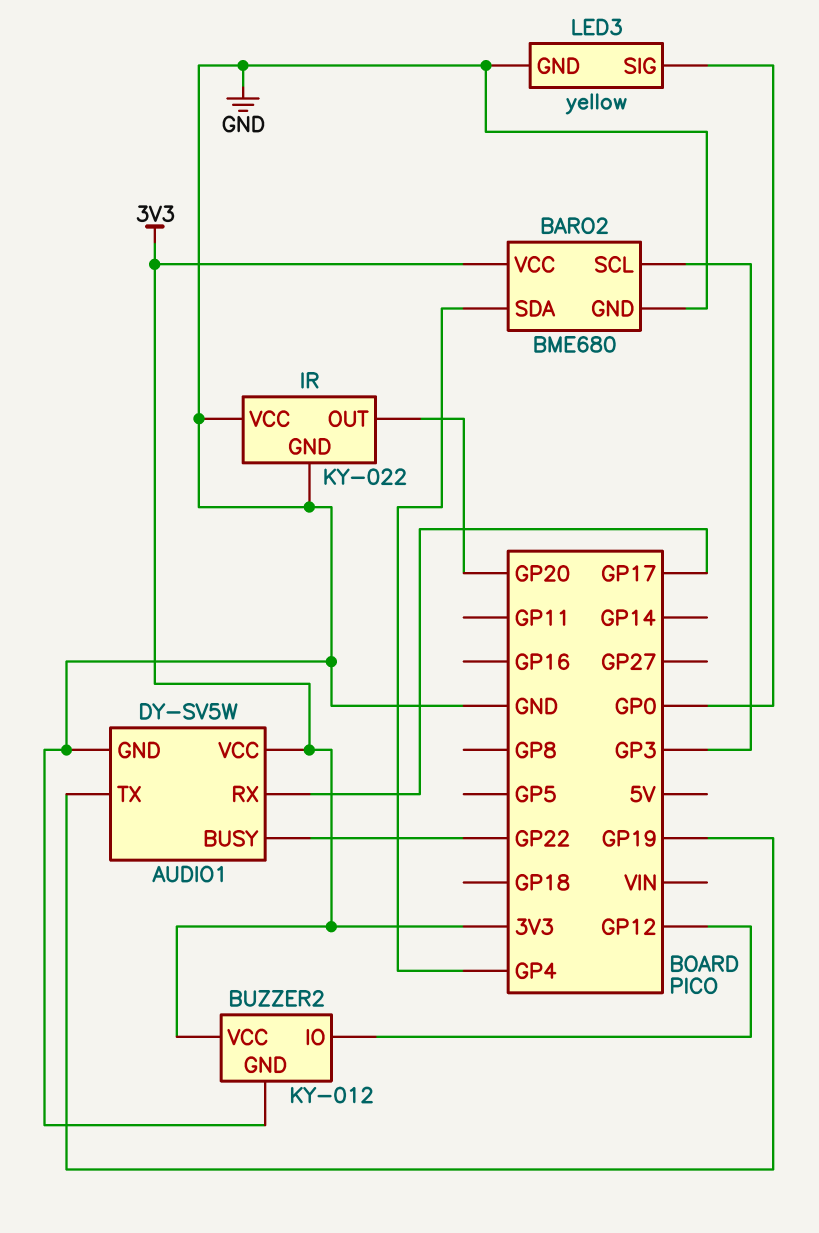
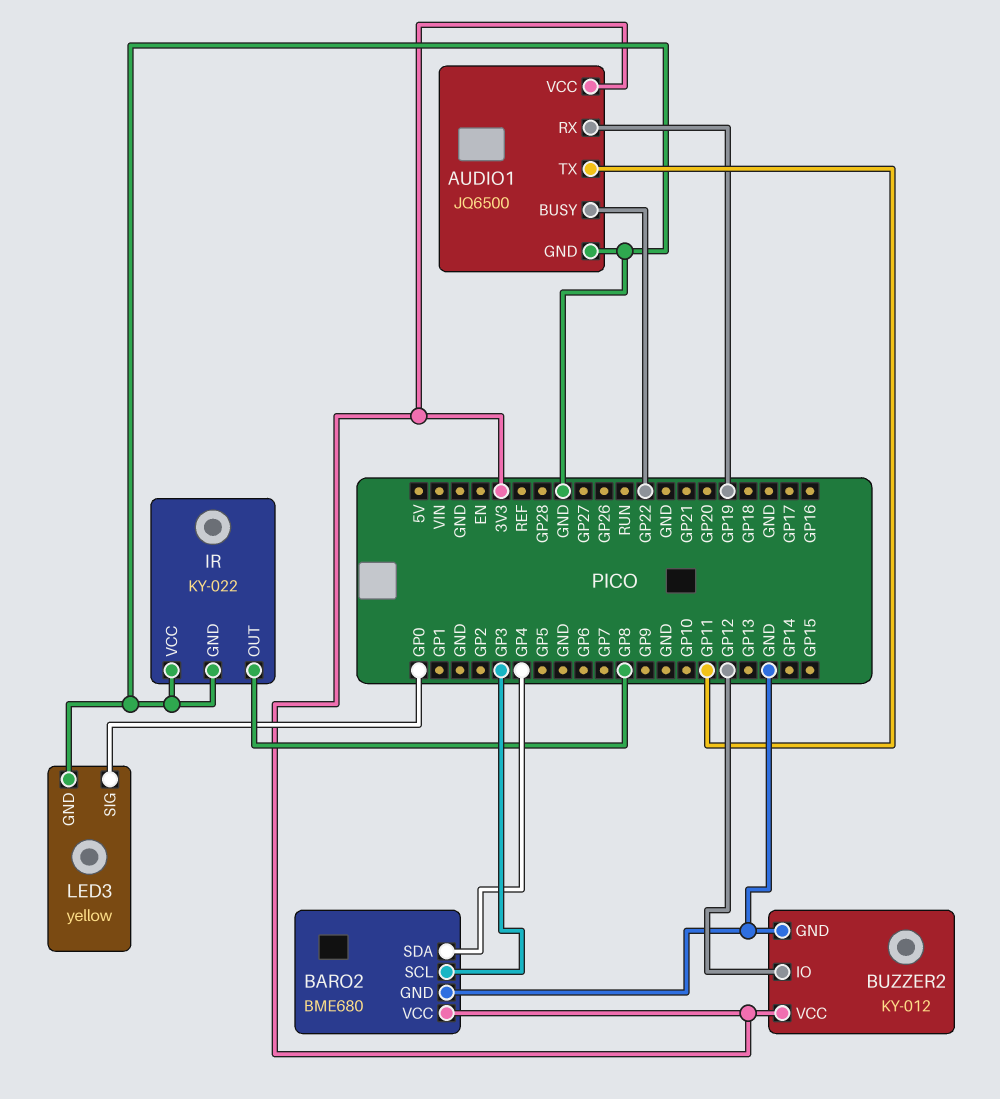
AUDIO1: DY-SV5W -> JQ6500
AUDIO1 pin RX: GP17 -> GP19
AUDIO1 pin TX: GP19 -> GP11
IR pin OUT: GP20 -> GP8

